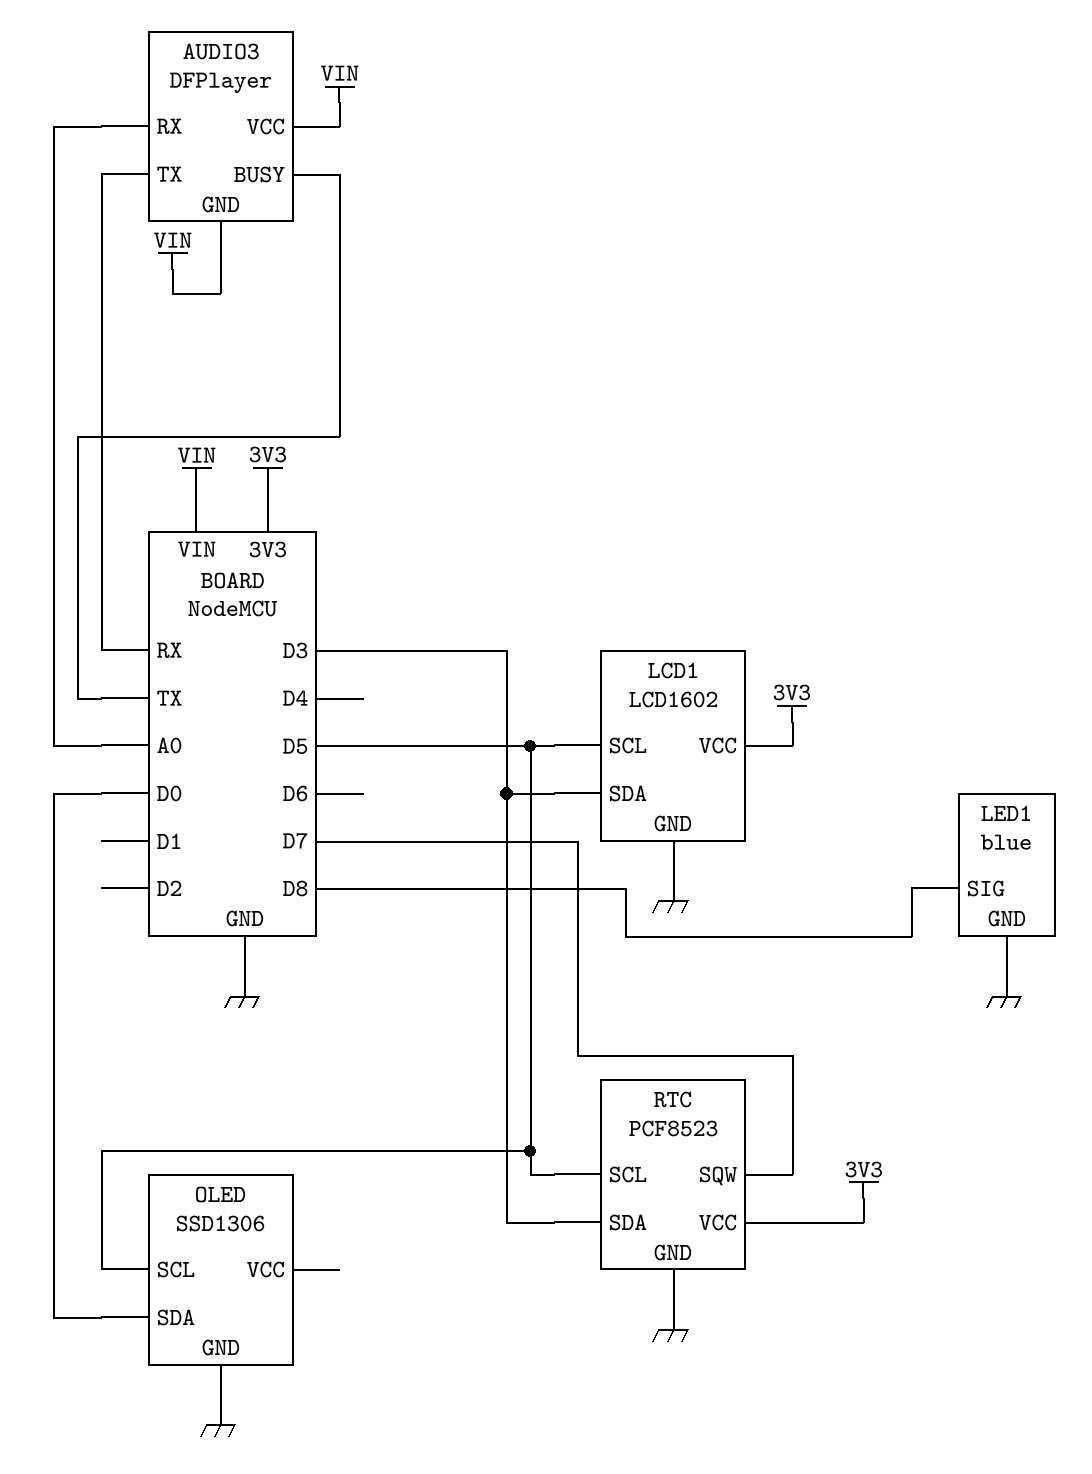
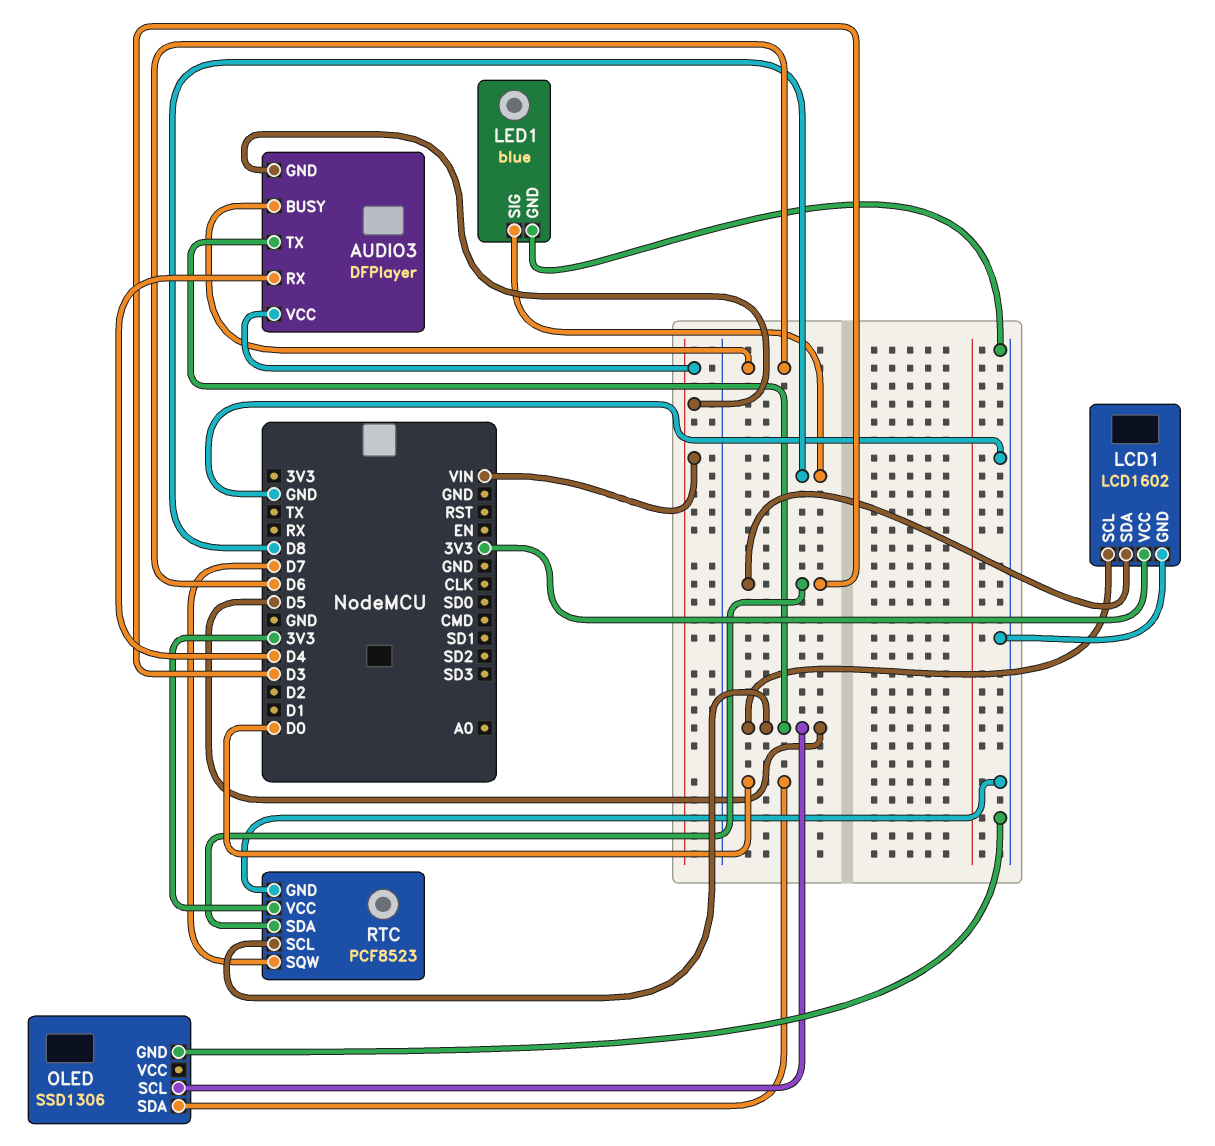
AUDIO3 pin BUSY: TX -> D6
AUDIO3 pin RX: A0 -> D4
AUDIO3 pin TX: RX -> D5

